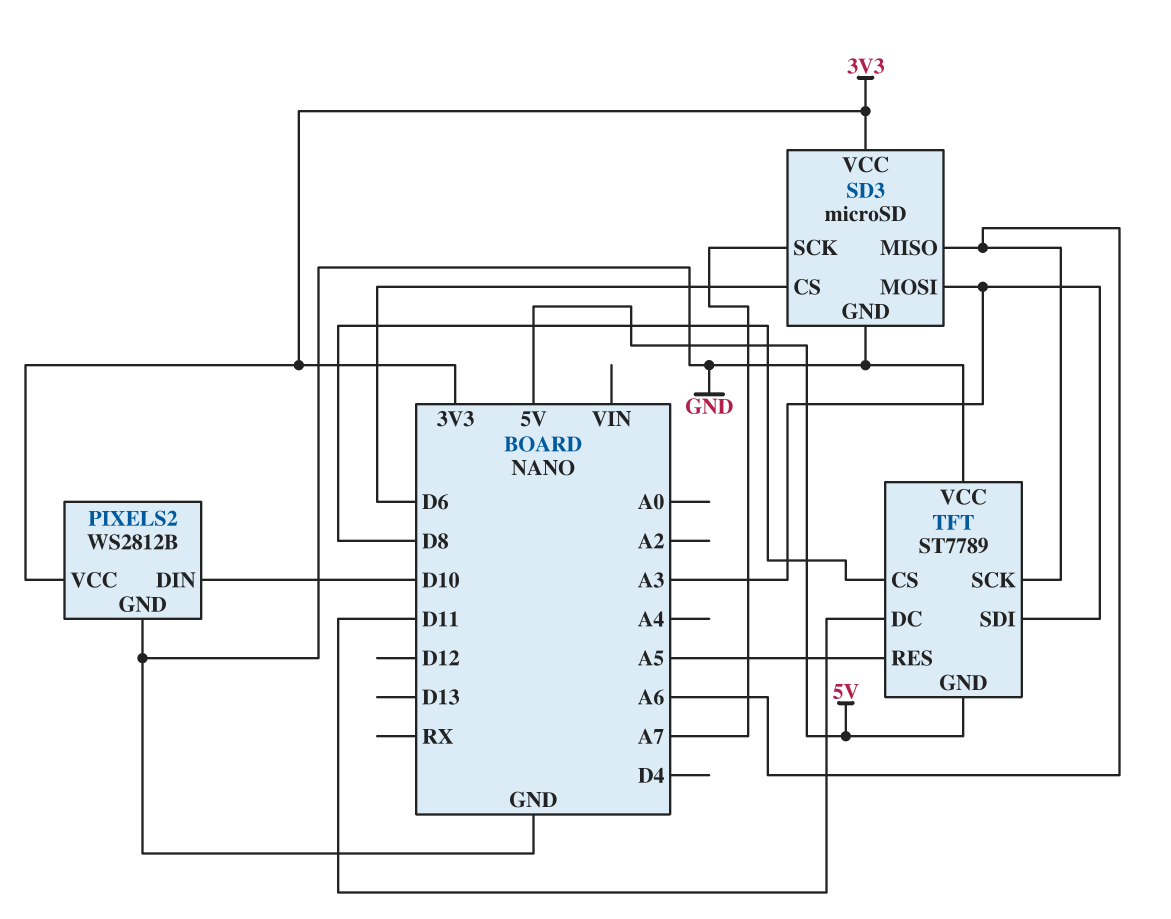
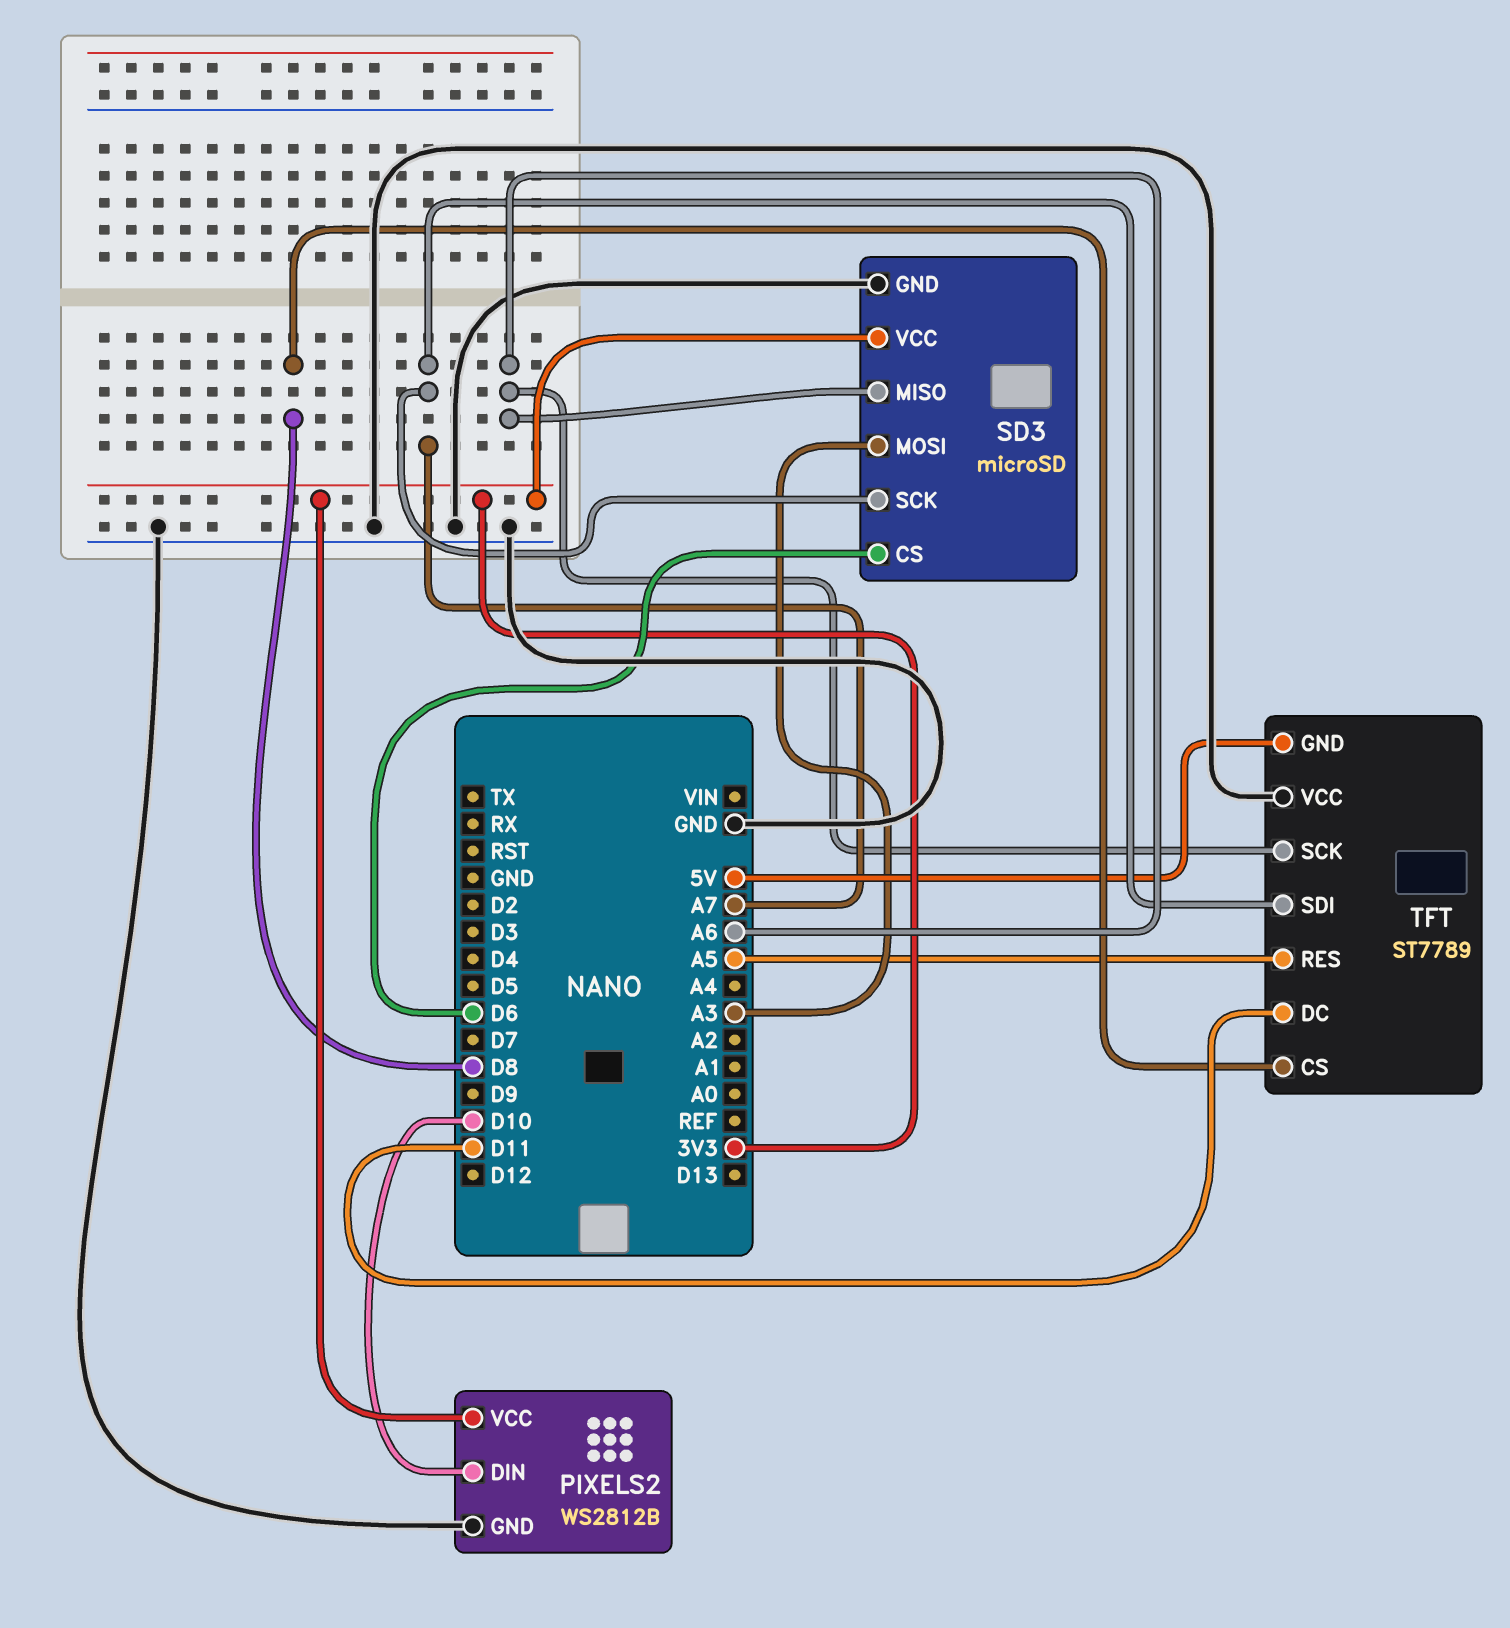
TFT pin SDI: A3 -> A7

